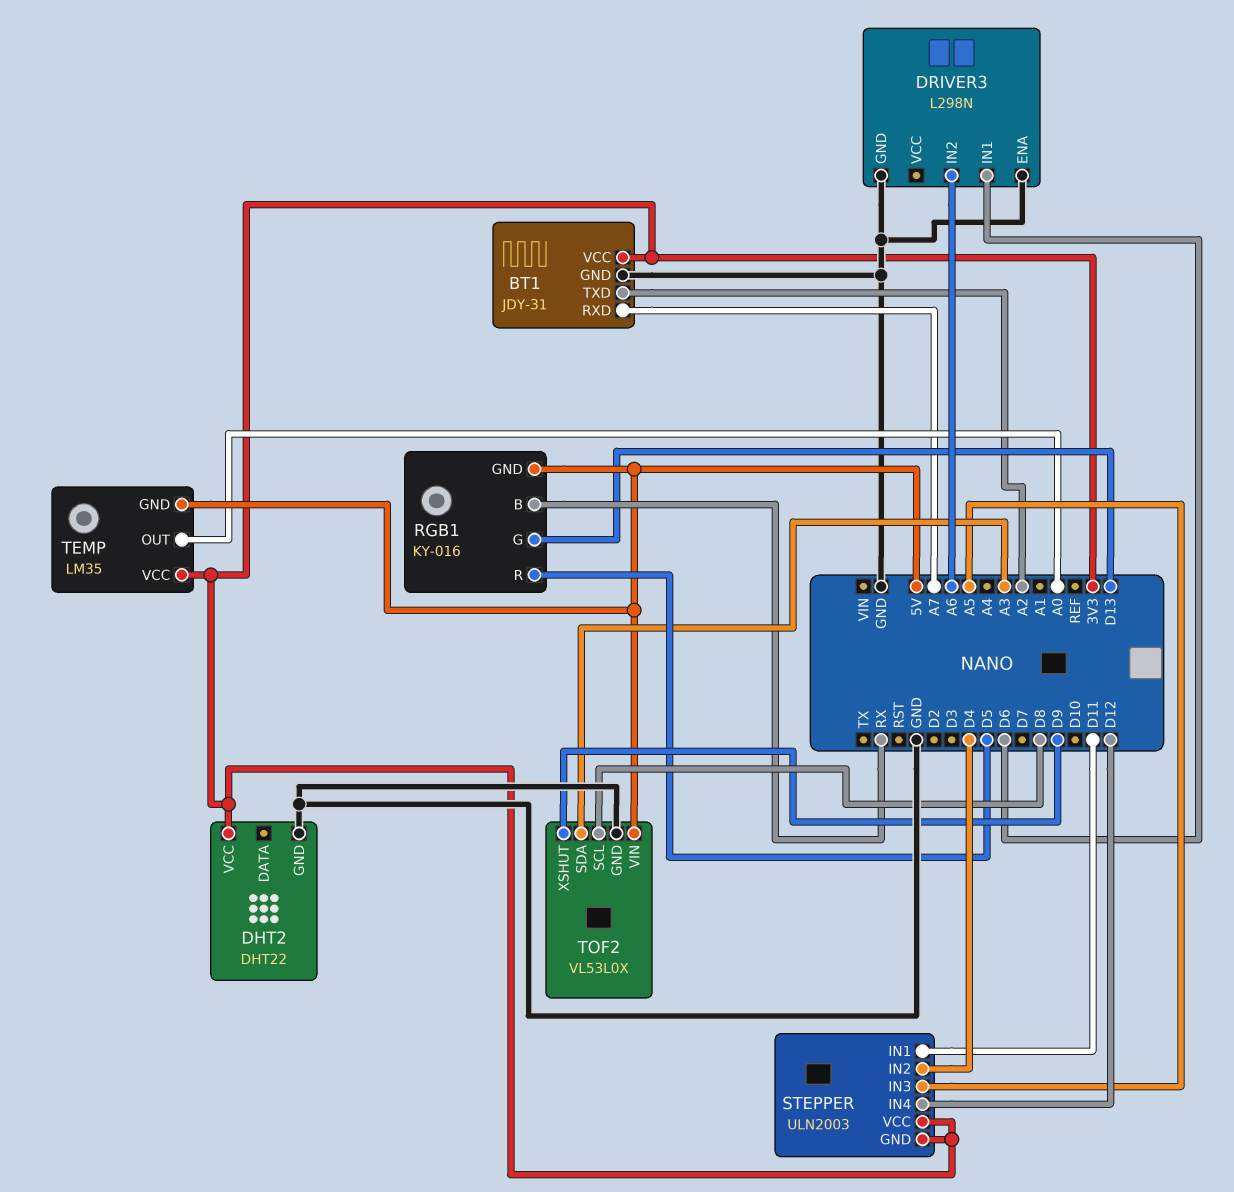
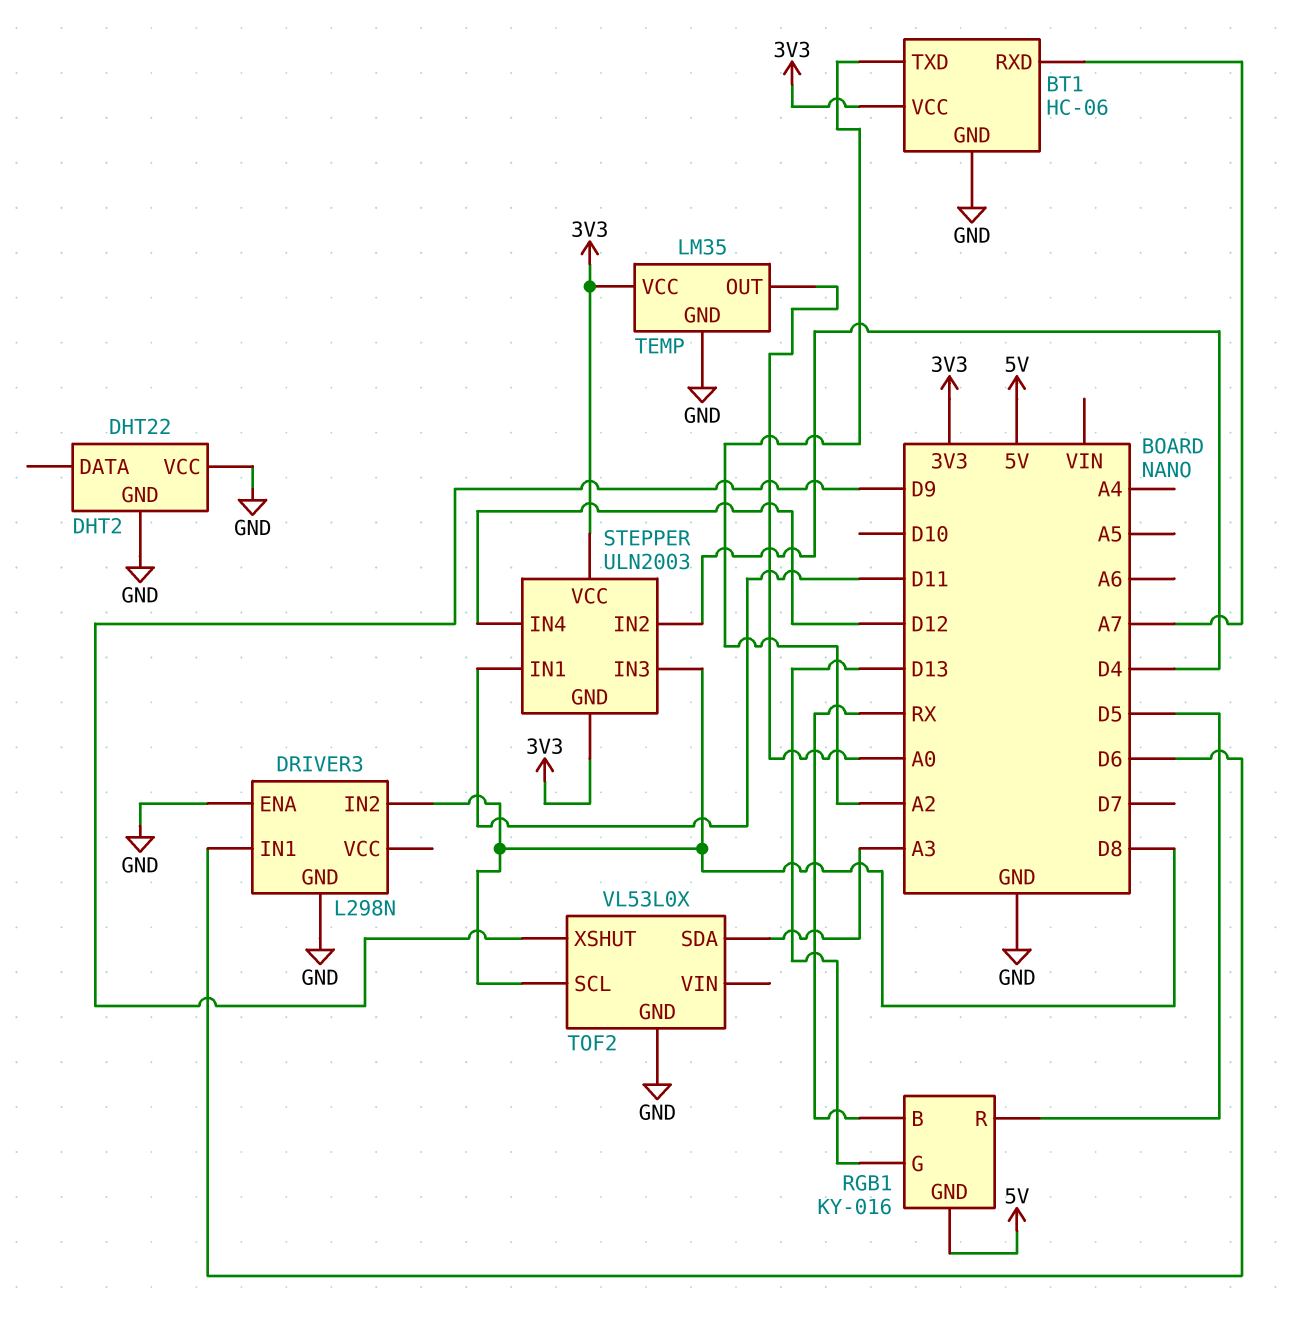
BT1: JDY-31 -> HC-06
DHT2 pin VCC: 3V3 -> GND
DRIVER3 pin IN2: A6 -> D8
STEPPER pin IN3: A5 -> D8
TEMP pin GND: 5V -> GND
TOF2 pin VIN: 5V -> none

